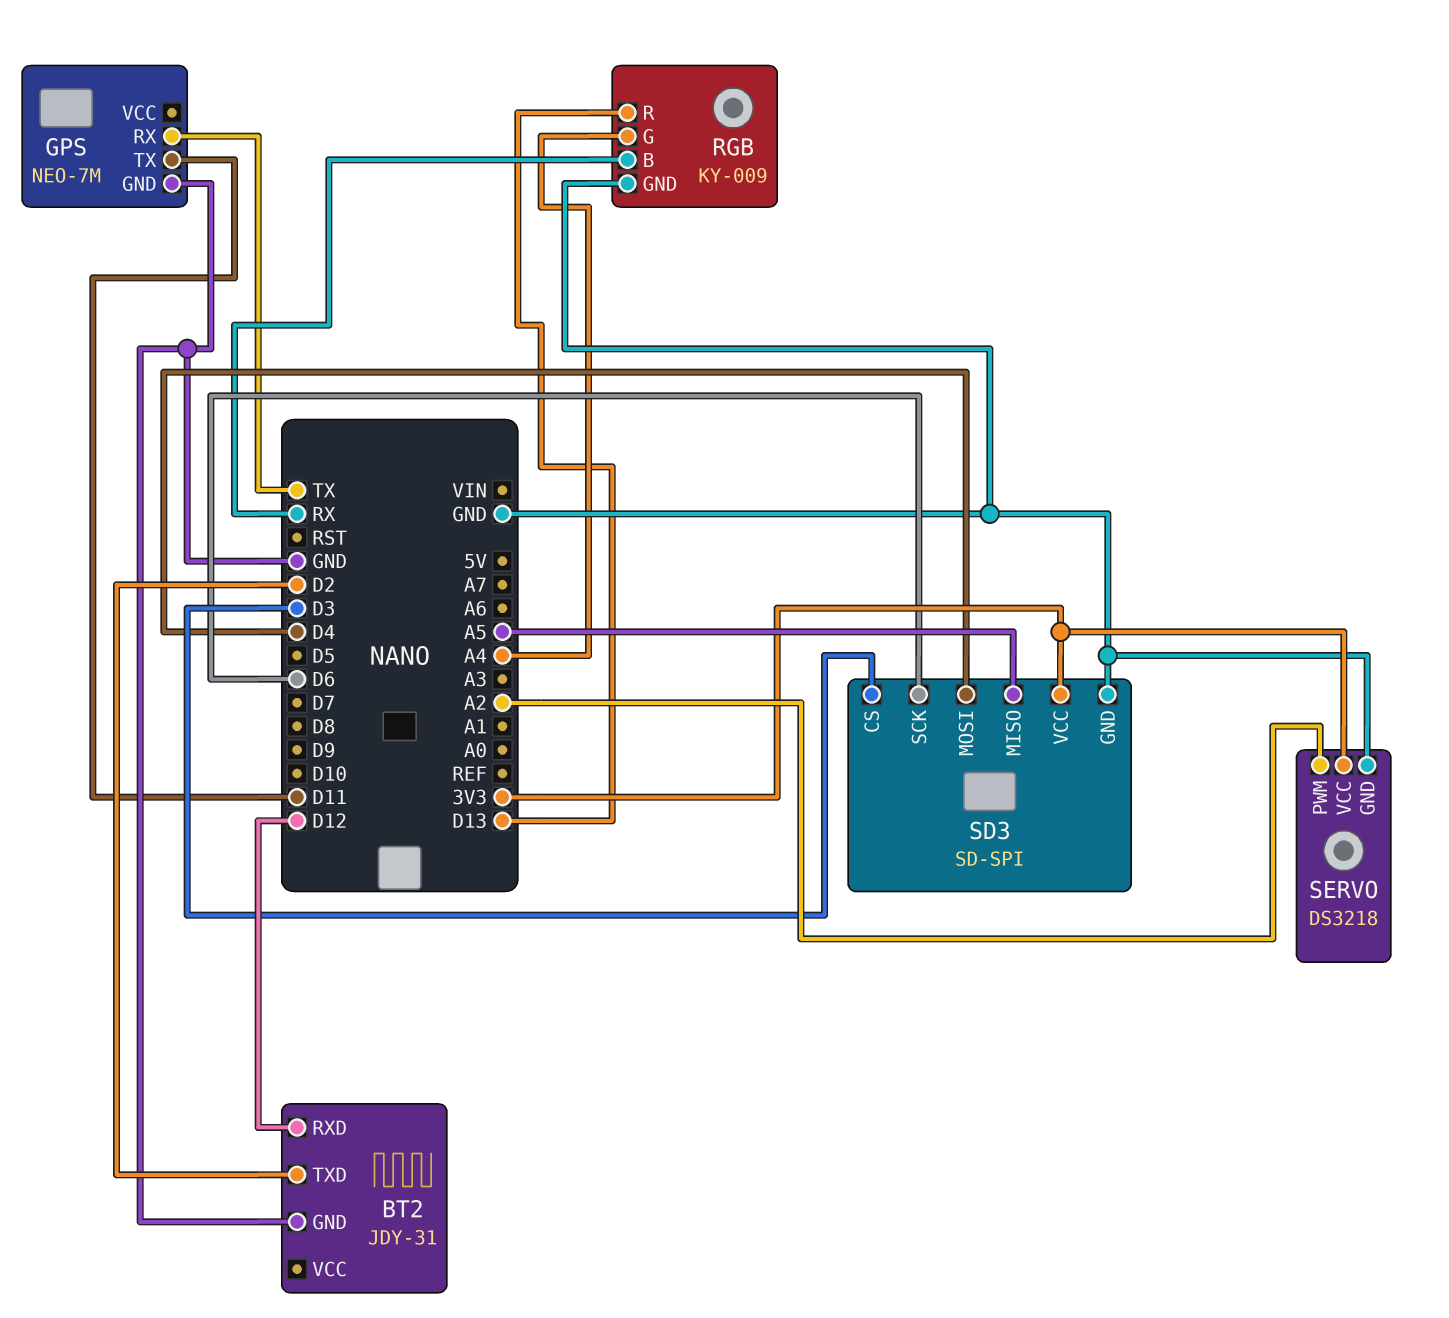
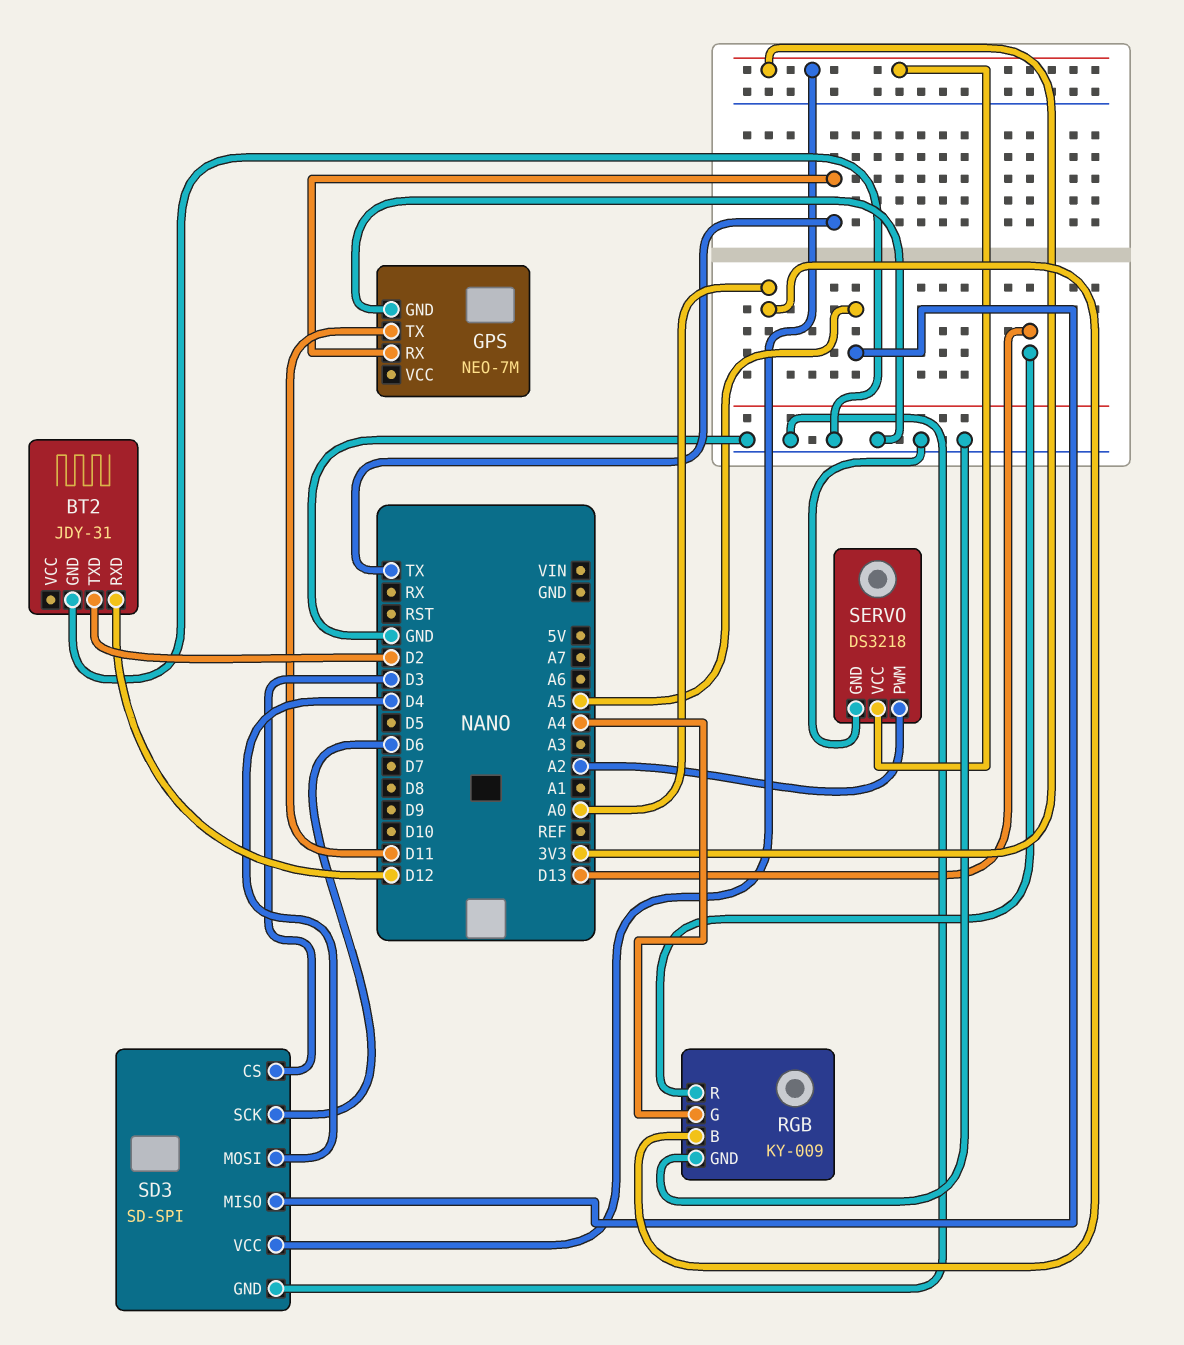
RGB pin B: RX -> A0

